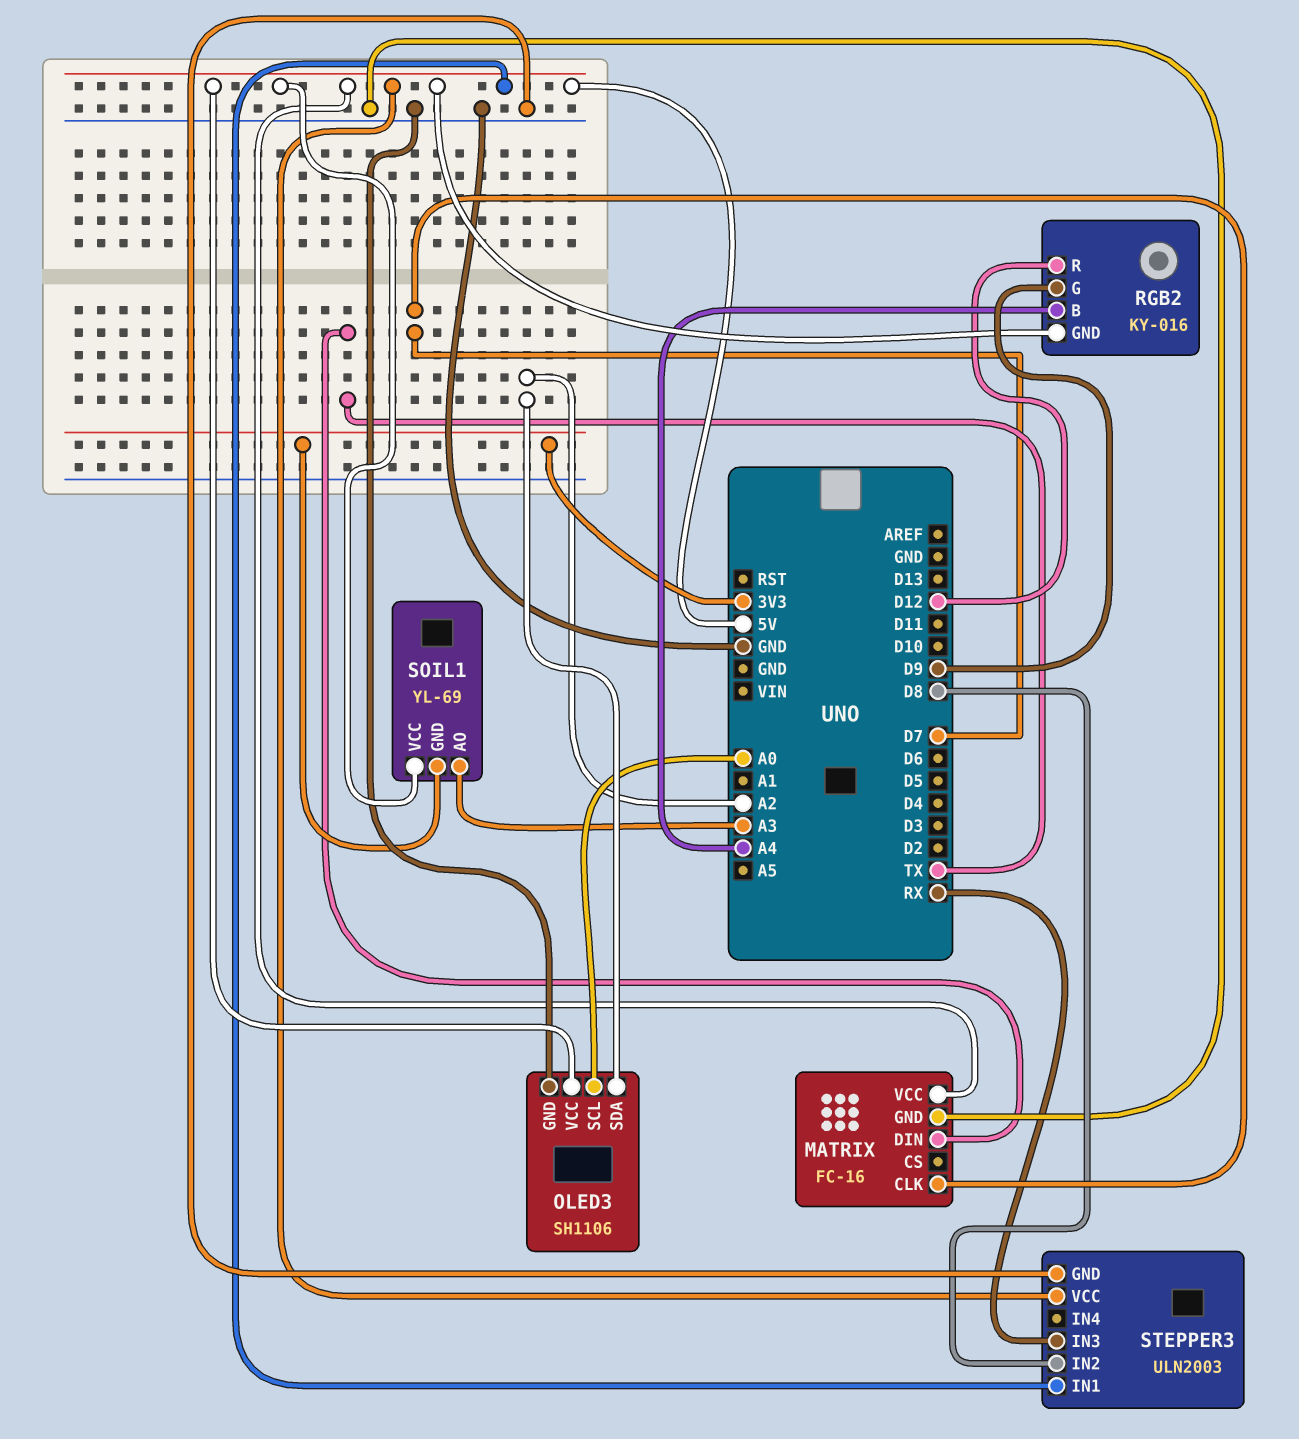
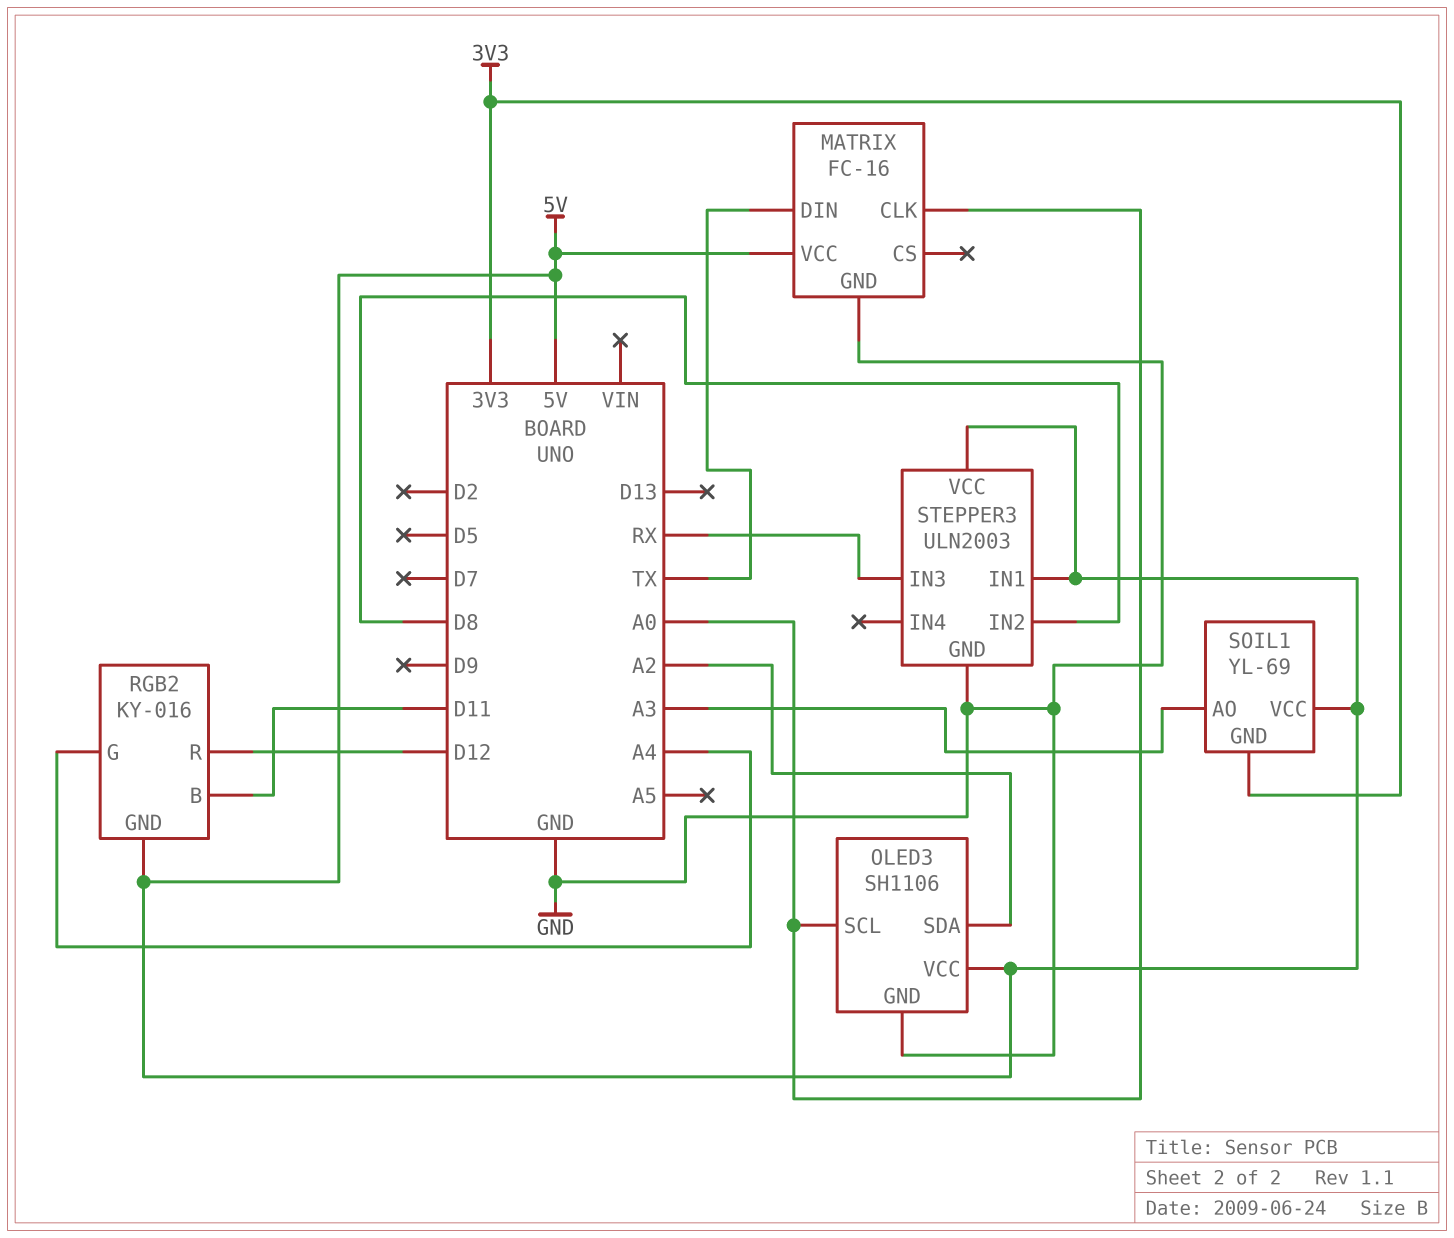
MATRIX pin CLK: D7 -> A0
RGB2 pin B: A4 -> D11
RGB2 pin G: D9 -> A4

